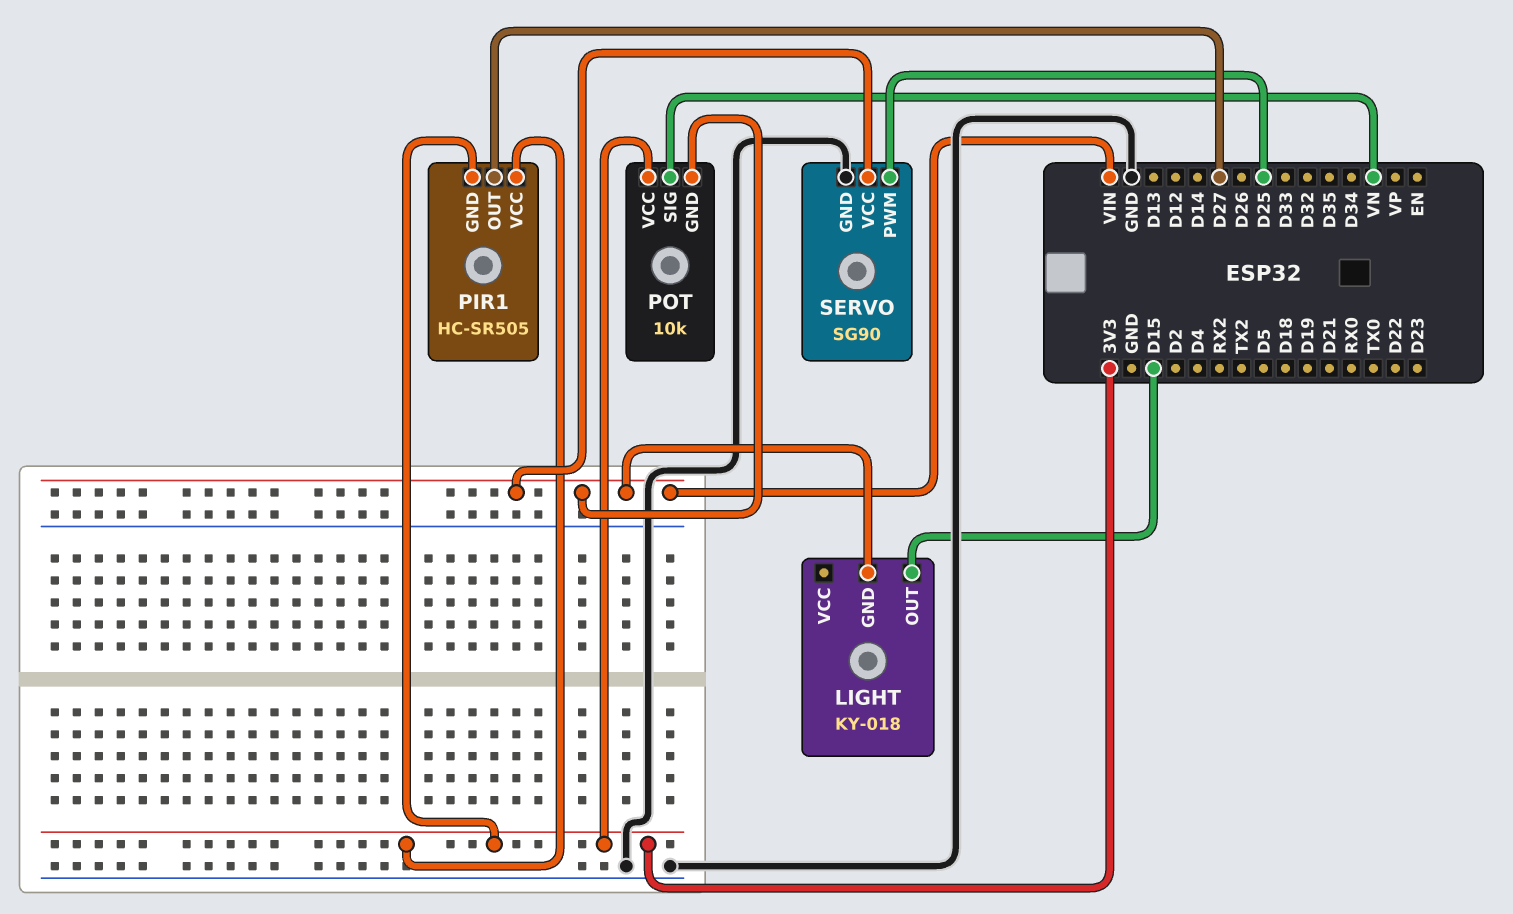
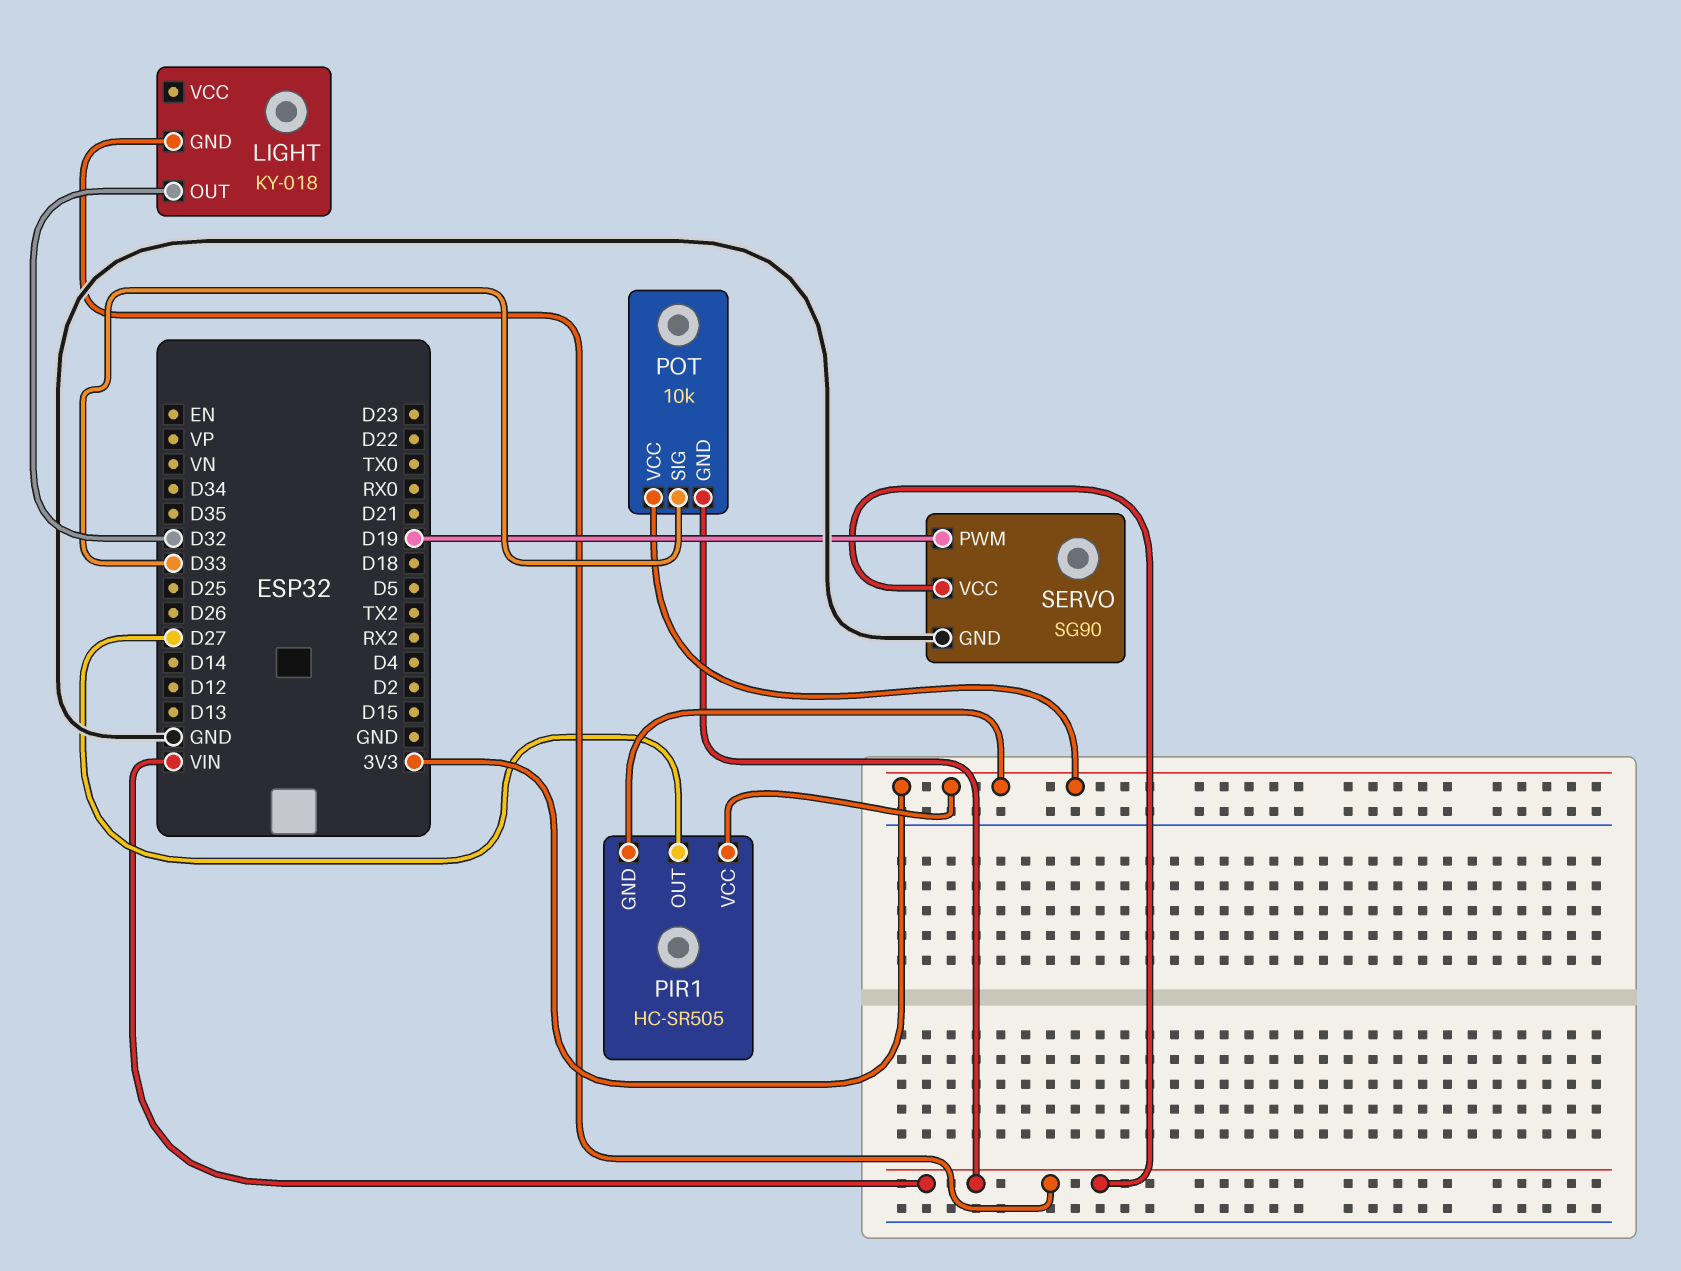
LIGHT pin OUT: D15 -> D32
POT pin SIG: VN -> D33
SERVO pin PWM: D25 -> D19

